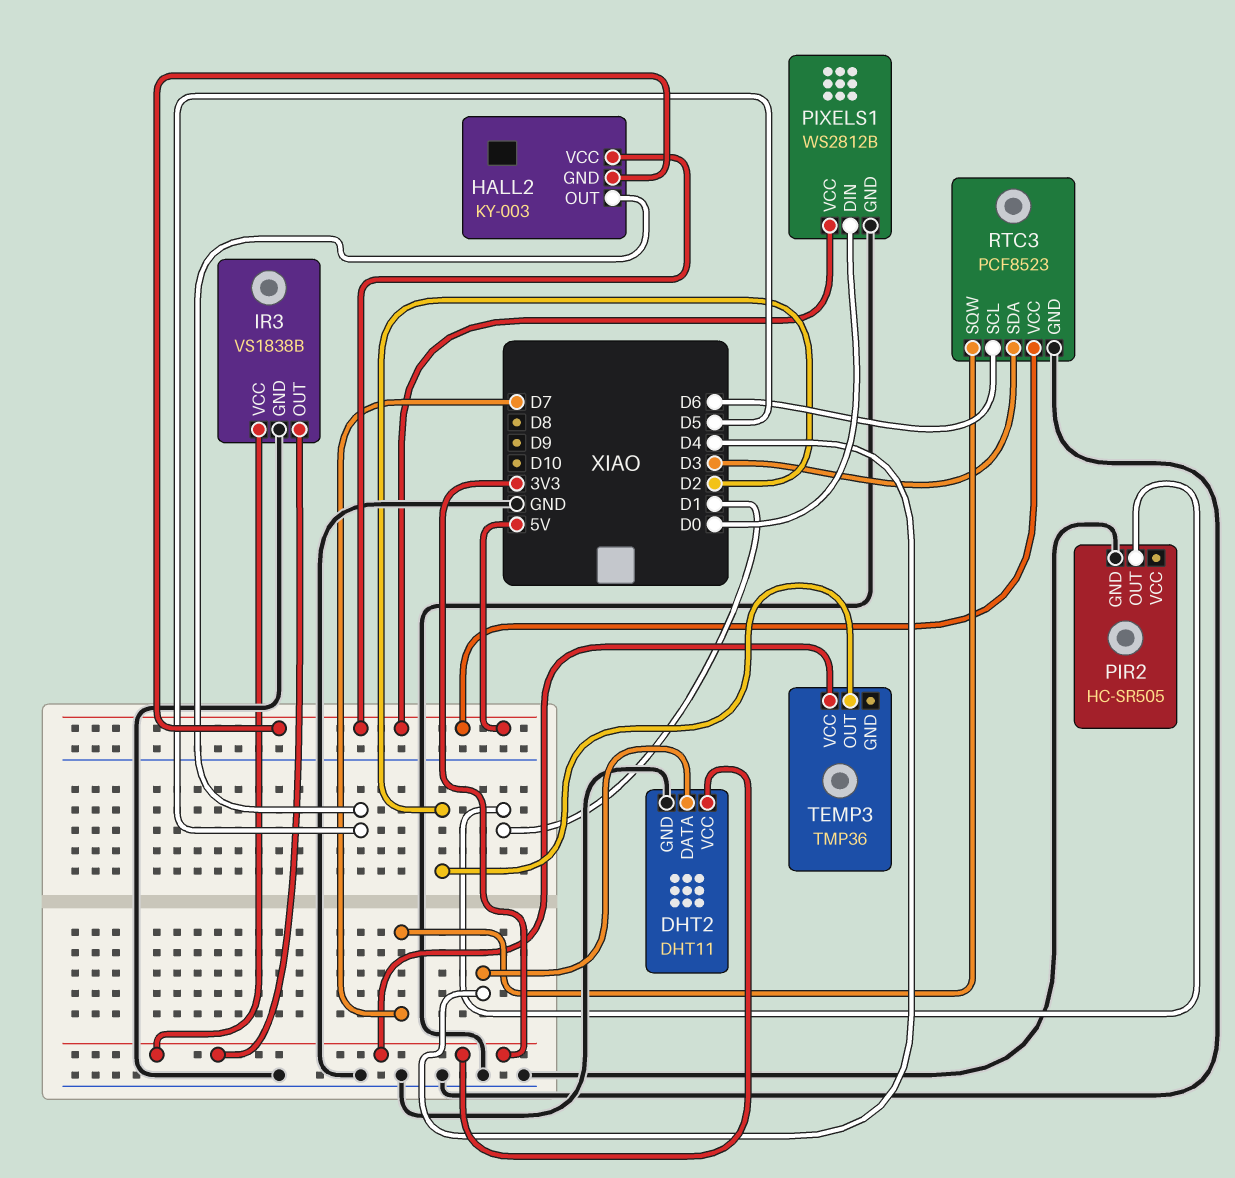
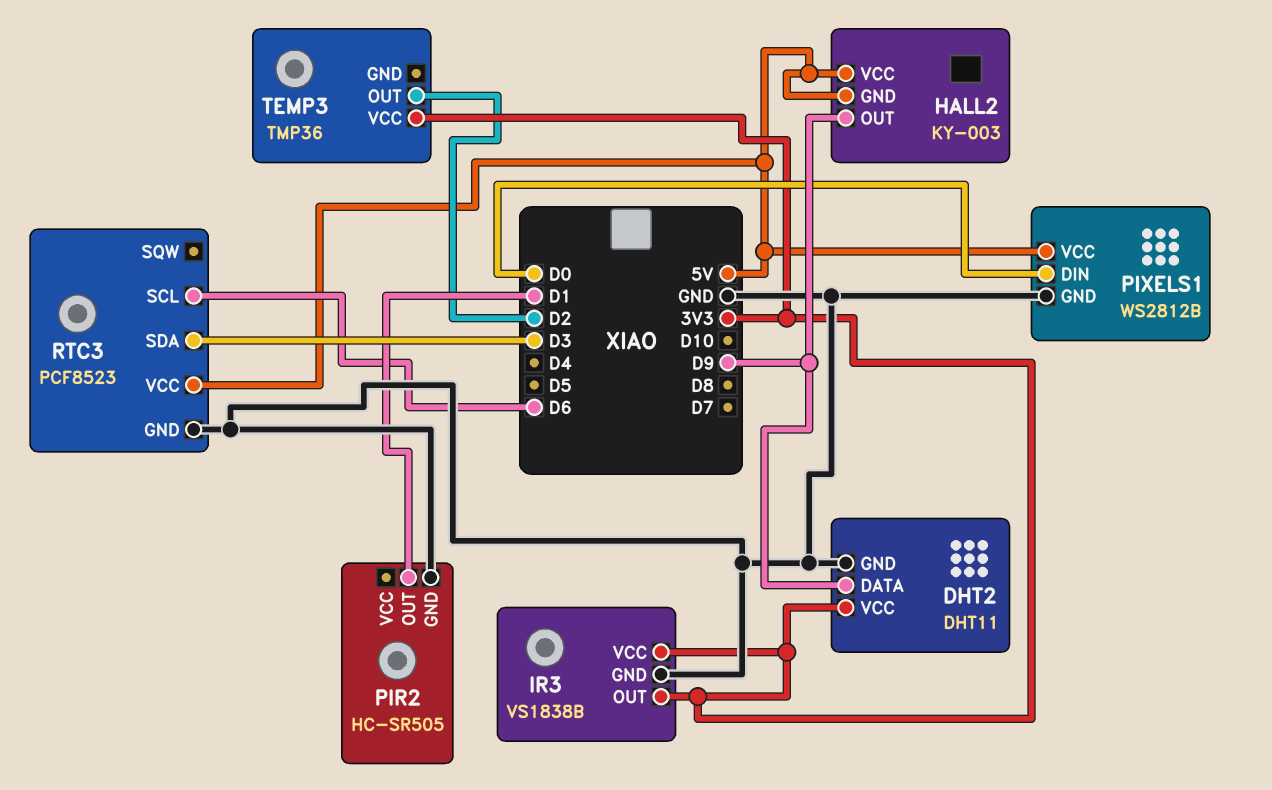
DHT2 pin DATA: D4 -> D9
HALL2 pin OUT: D5 -> D9
RTC3 pin SQW: D7 -> none

